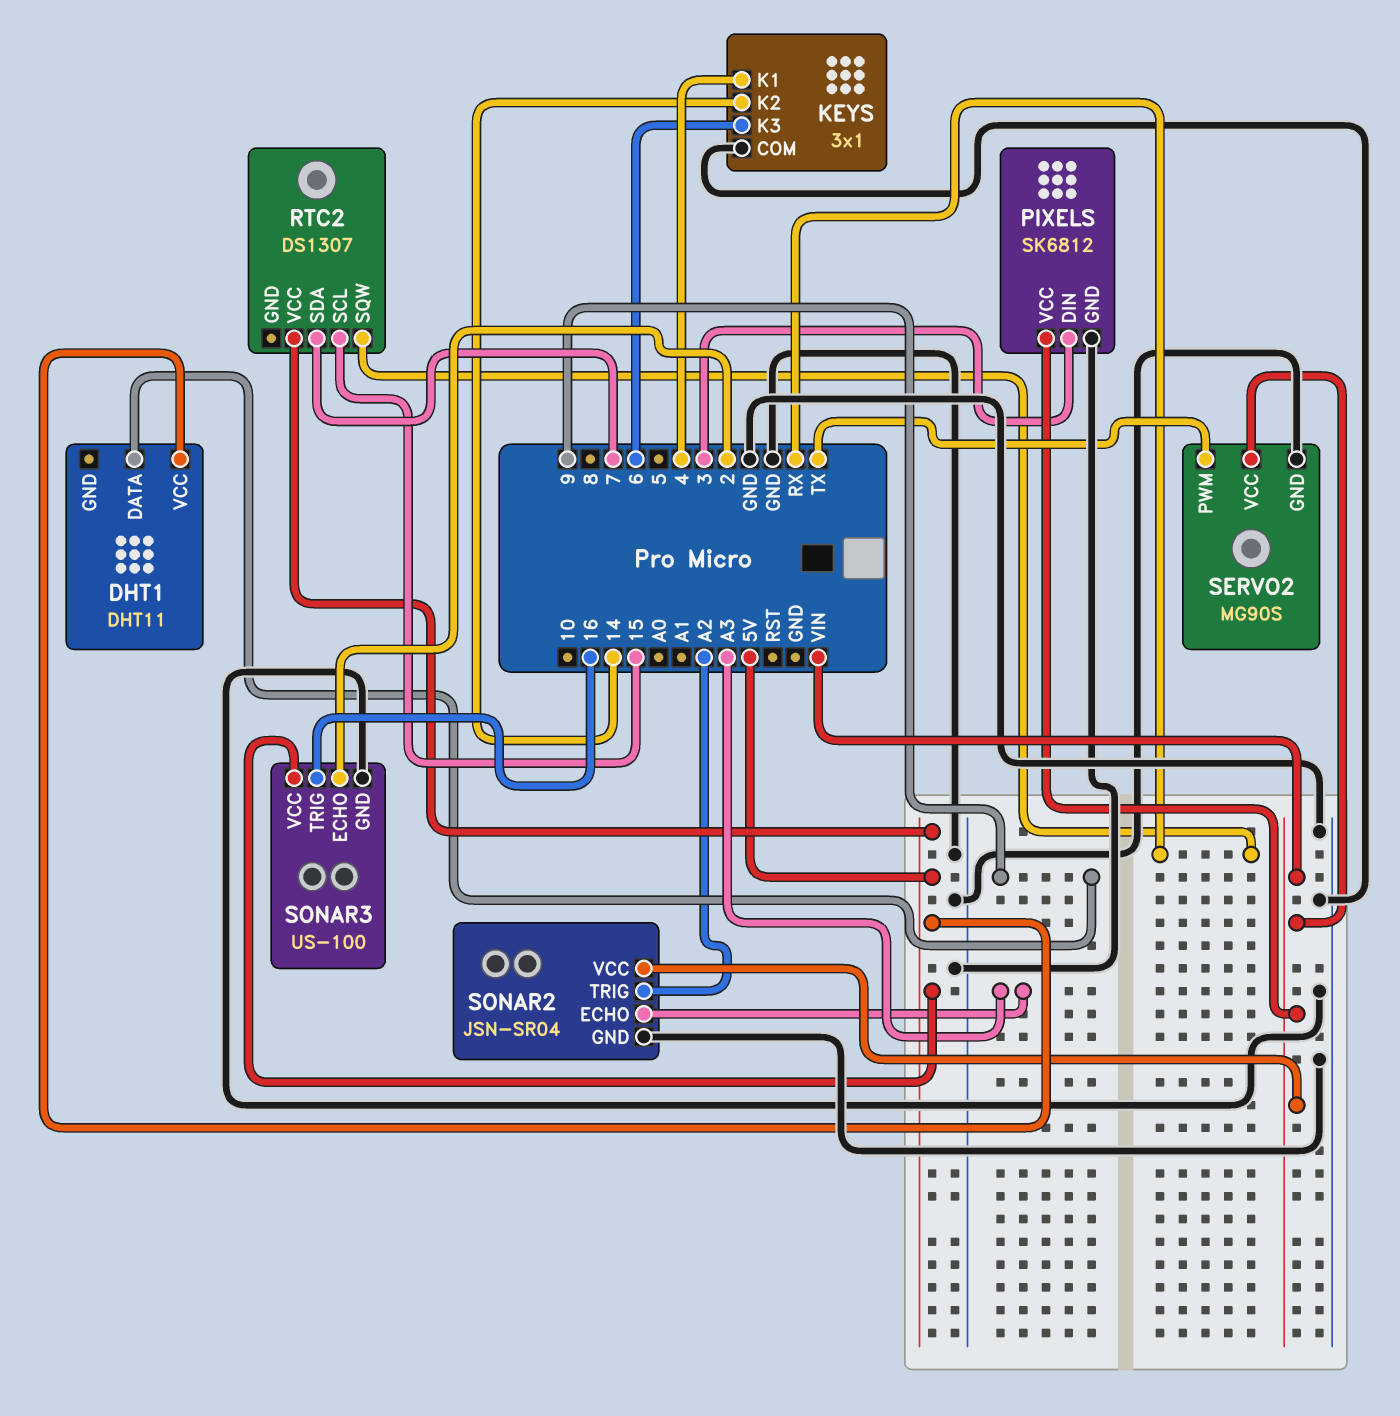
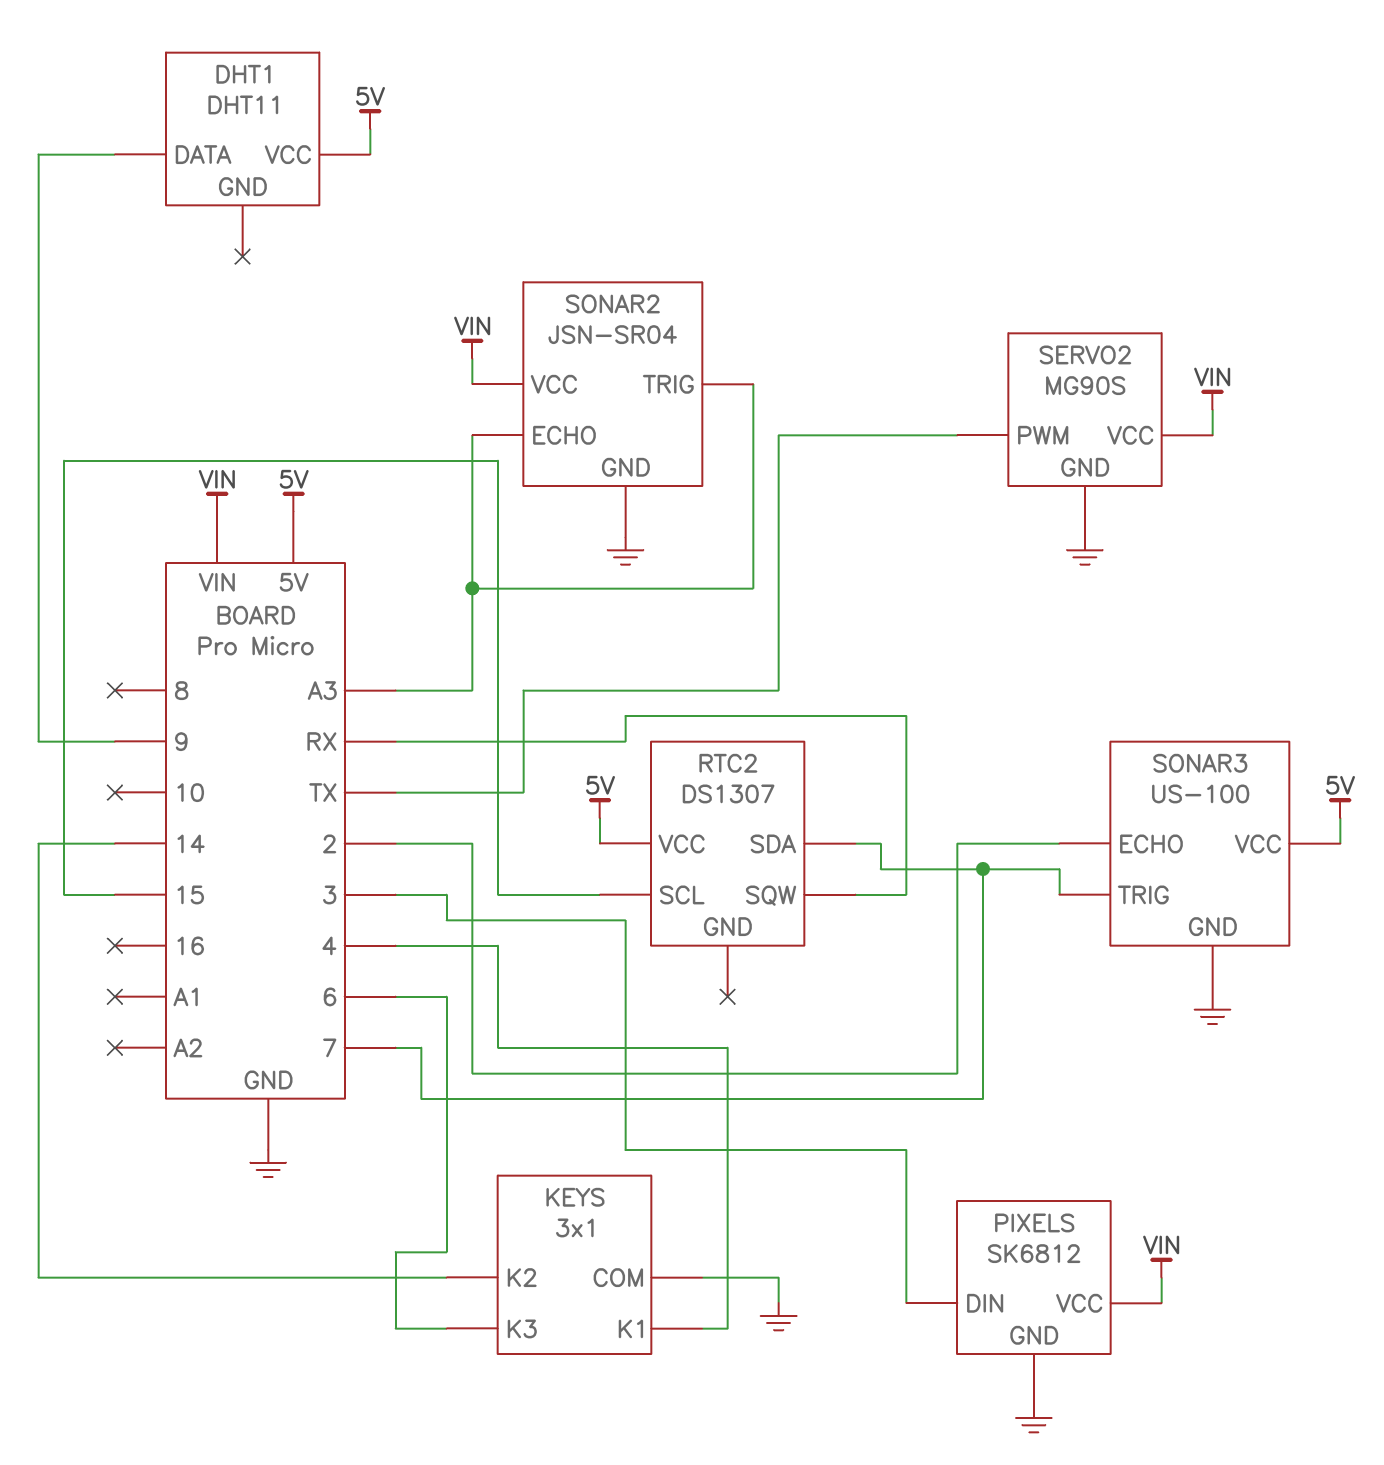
SONAR2 pin TRIG: A2 -> A3
SONAR3 pin TRIG: 16 -> 7

